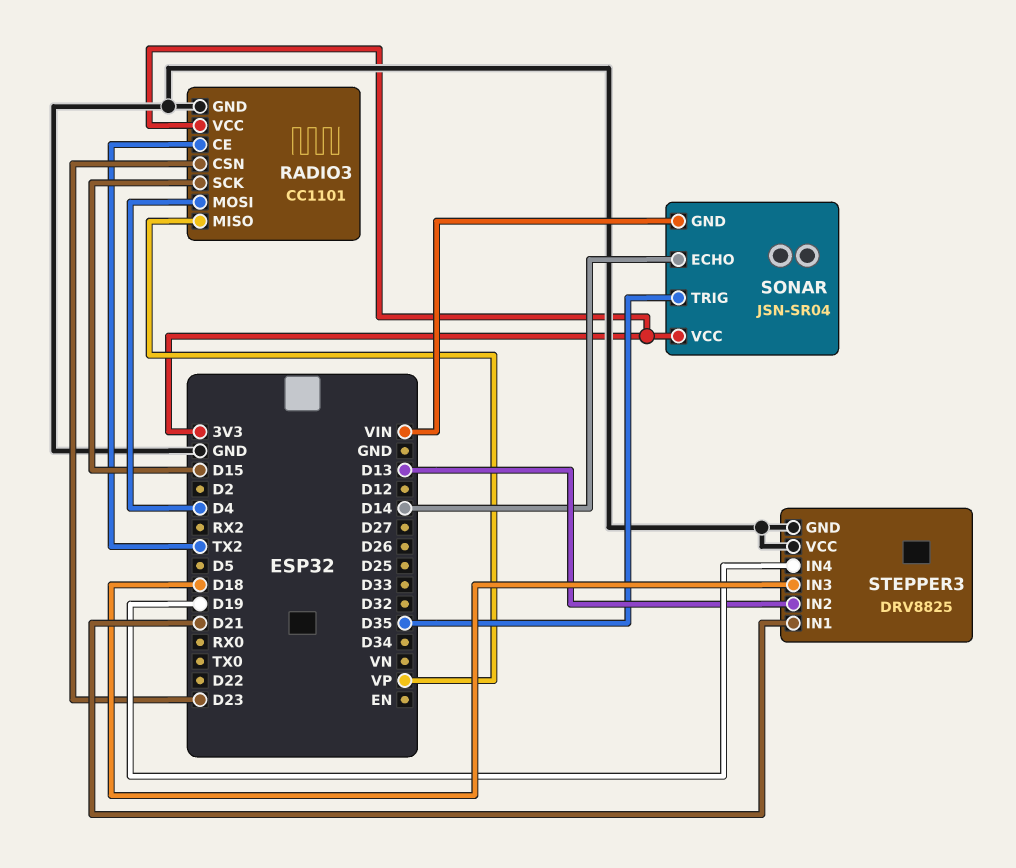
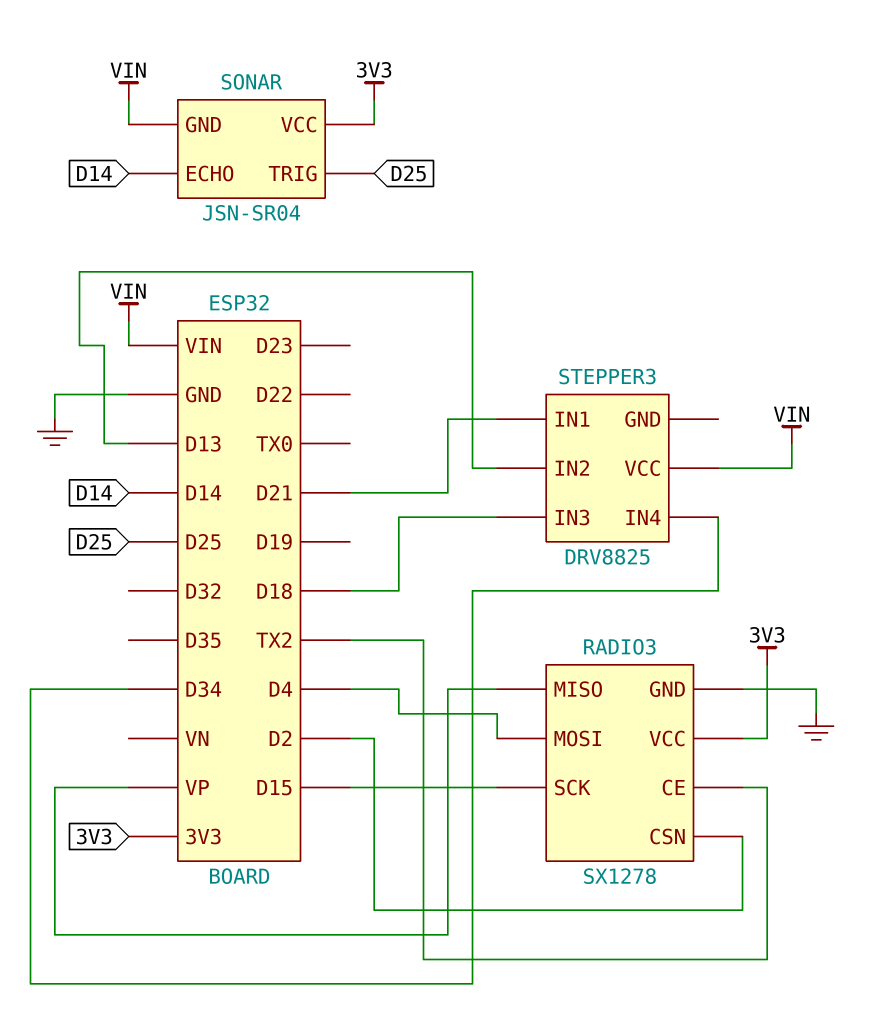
RADIO3: CC1101 -> SX1278
RADIO3 pin CSN: D23 -> D2
SONAR pin TRIG: D35 -> D25
STEPPER3 pin GND: GND -> none
STEPPER3 pin IN4: D19 -> D34
STEPPER3 pin VCC: GND -> VIN

